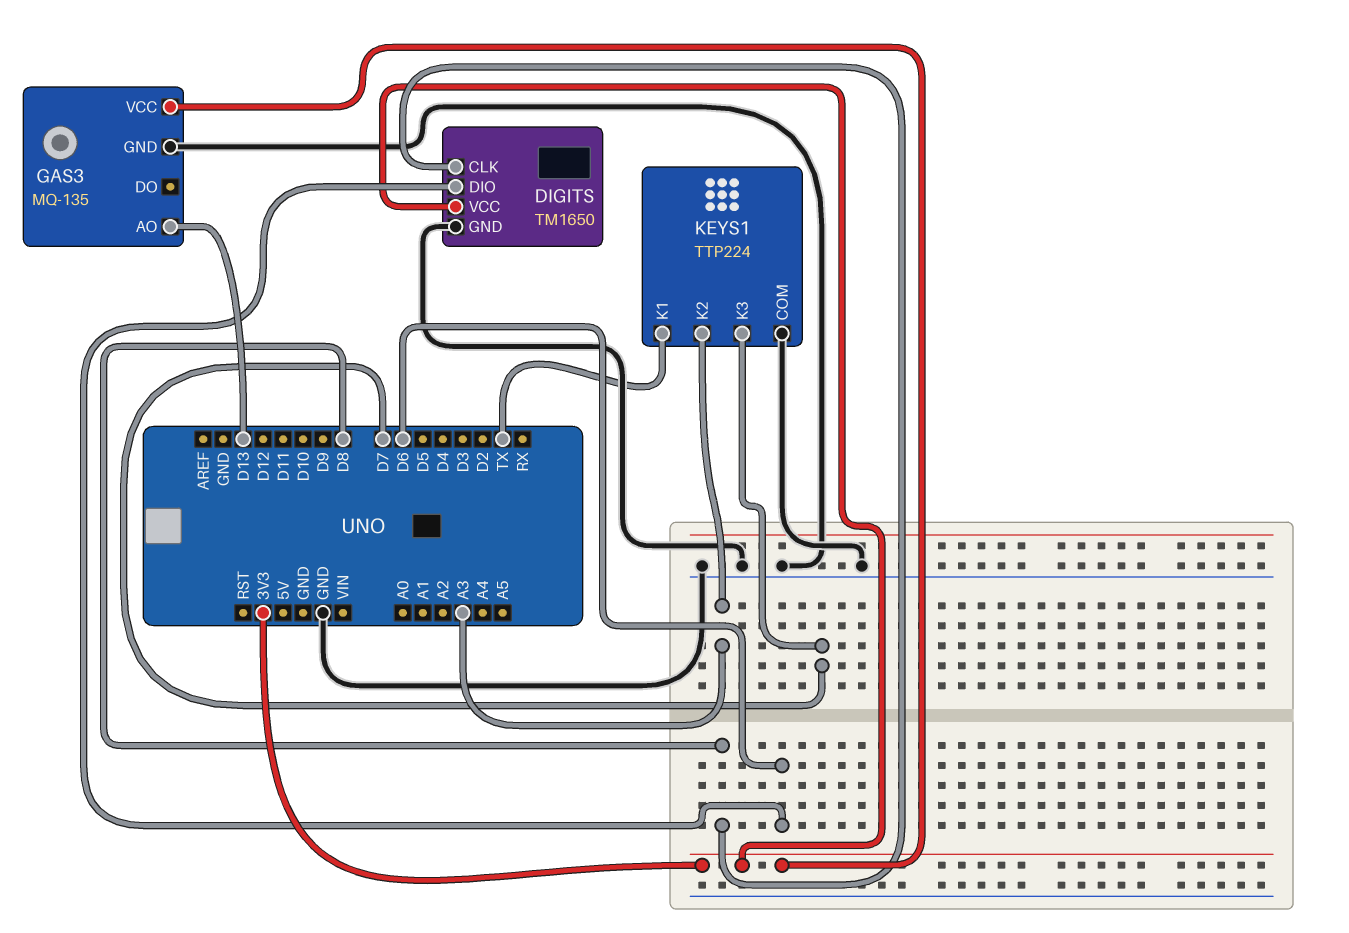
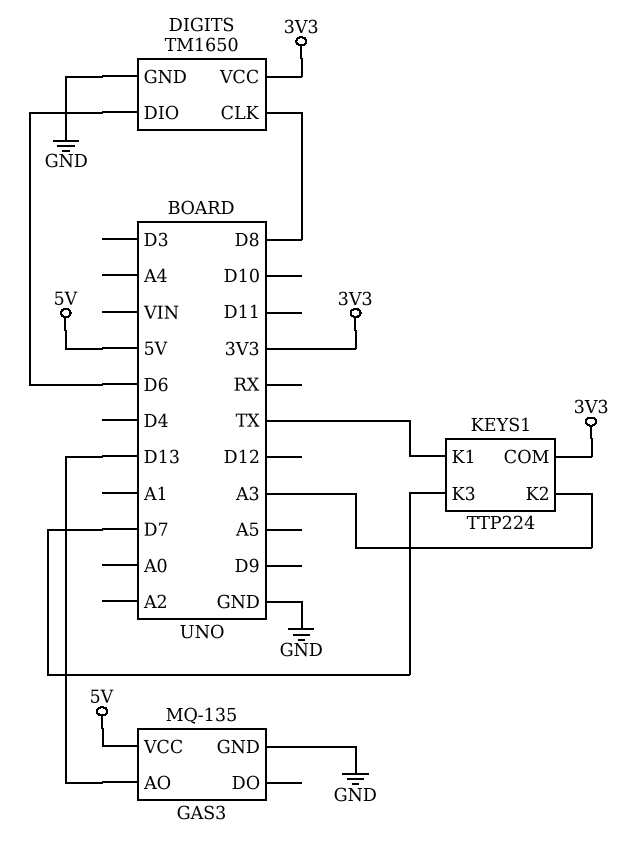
GAS3 pin VCC: 3V3 -> 5V
KEYS1 pin COM: GND -> 3V3

